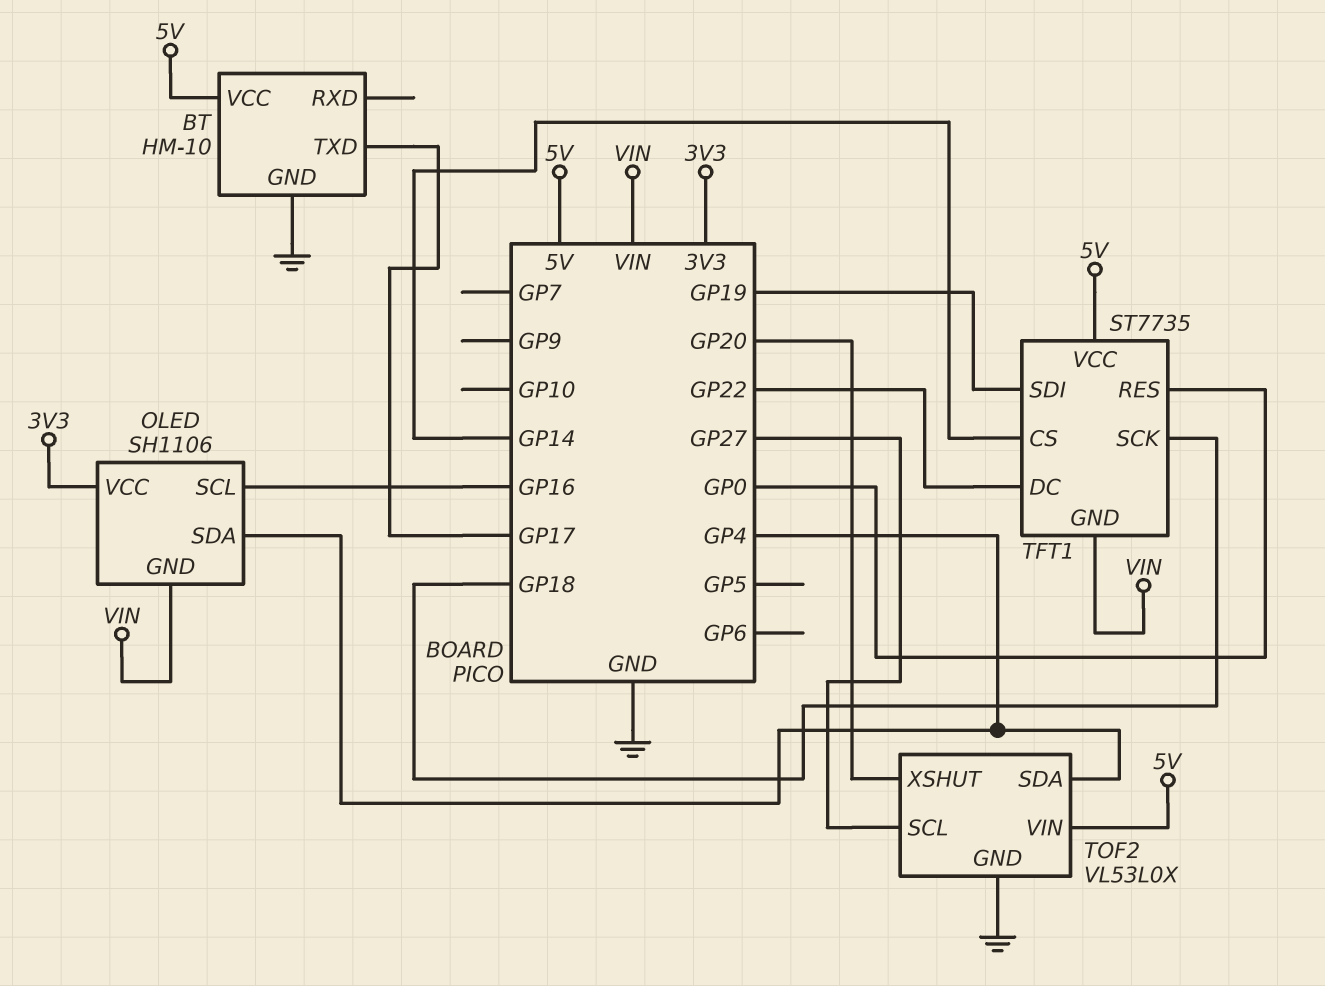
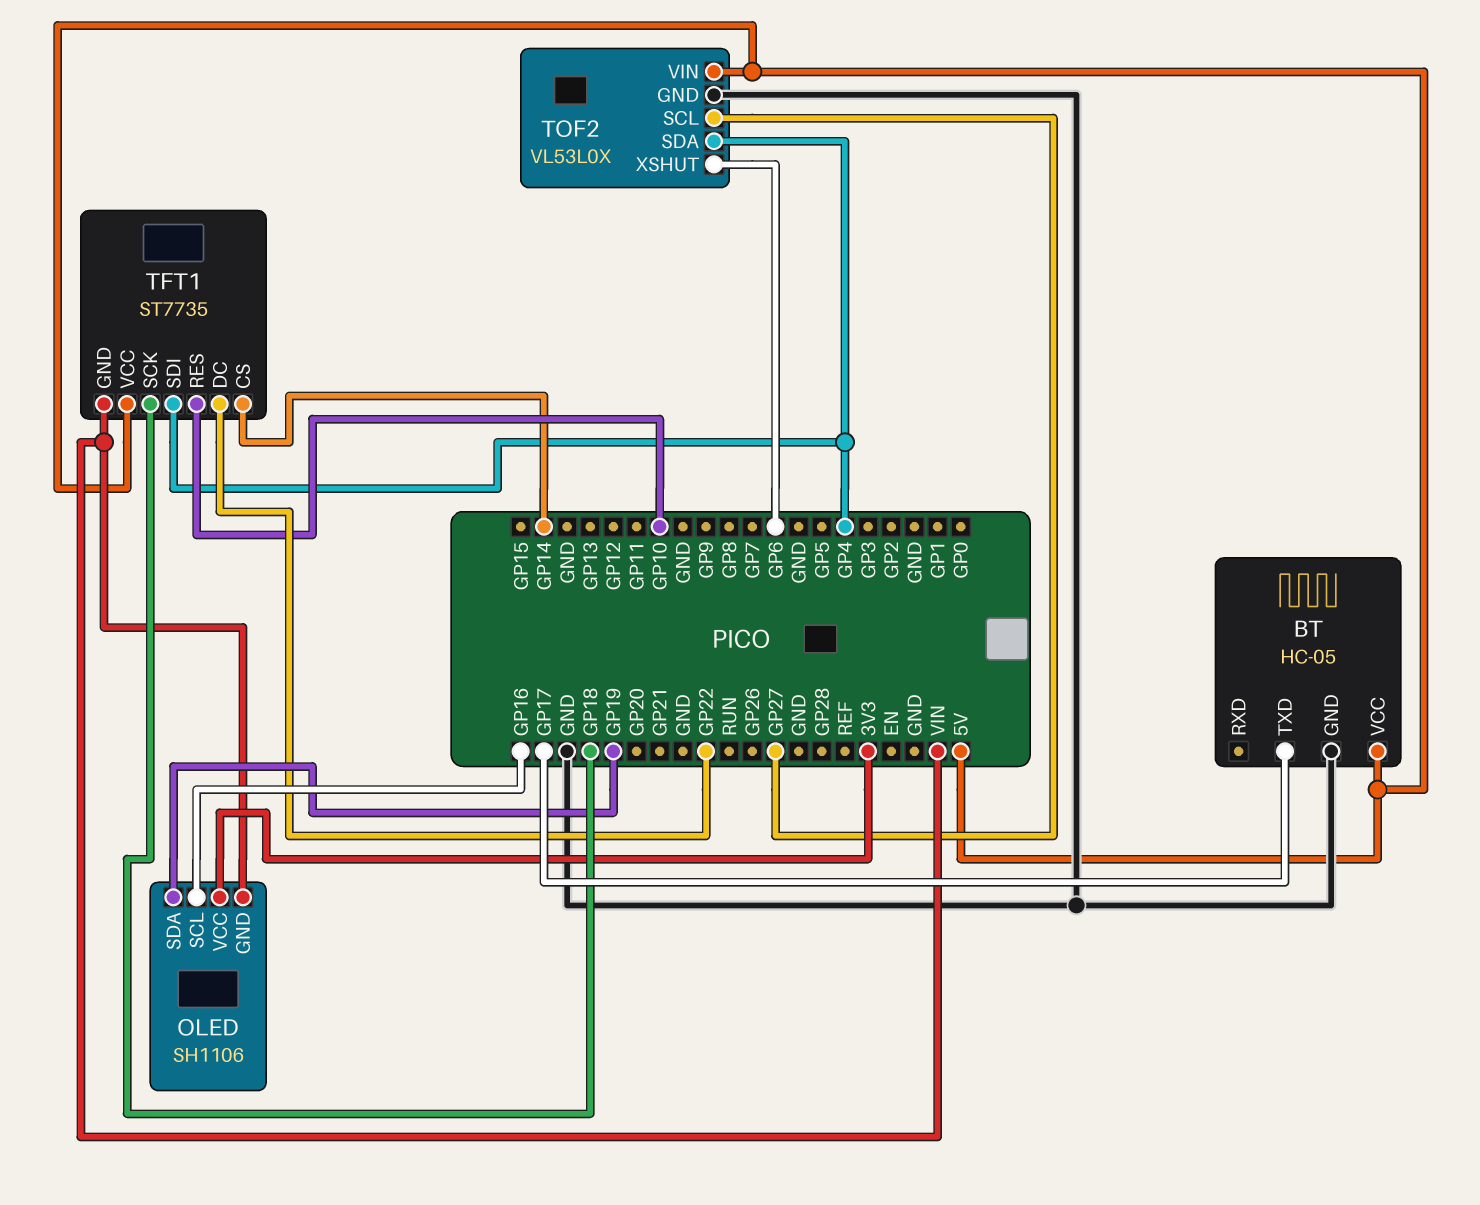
BT: HM-10 -> HC-05
OLED pin SDA: GP4 -> GP19
TFT1 pin RES: GP0 -> GP10
TFT1 pin SDI: GP19 -> GP4
TOF2 pin XSHUT: GP20 -> GP6

